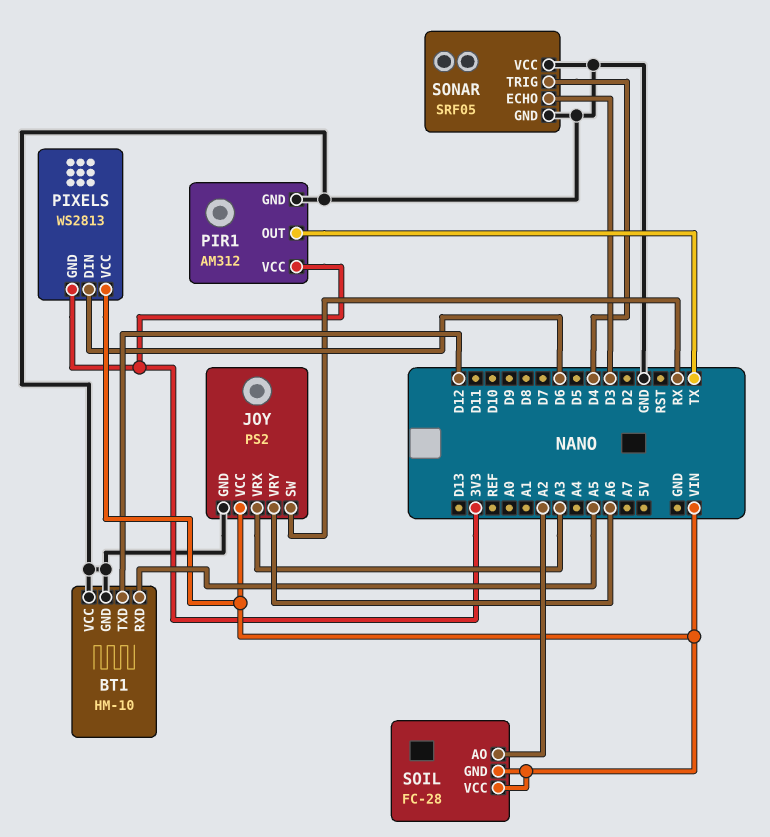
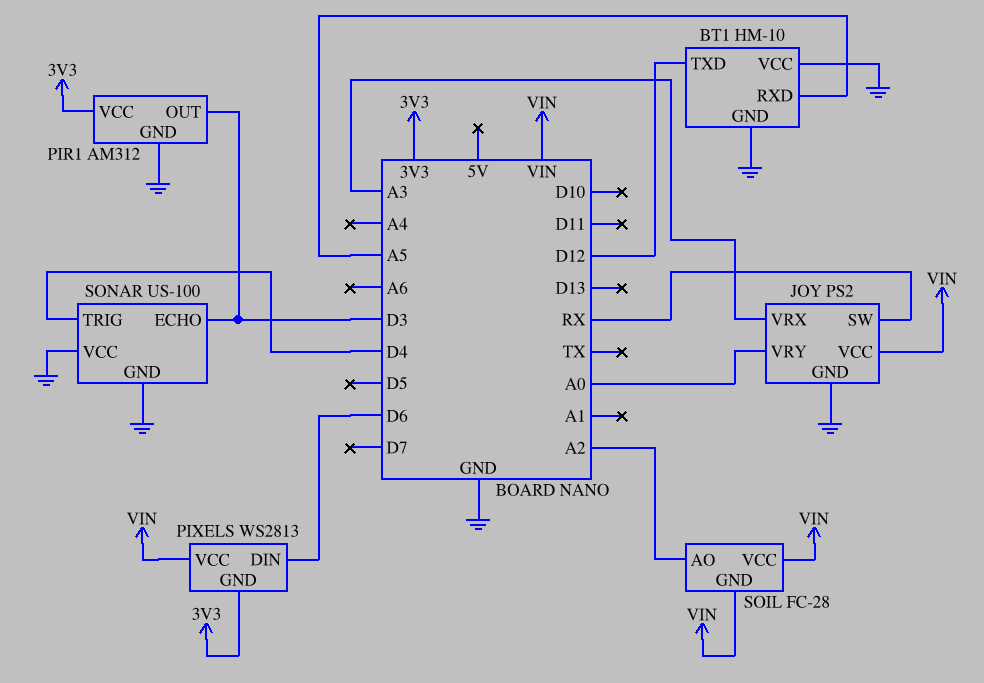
JOY pin VRY: A6 -> A0
PIR1 pin OUT: TX -> D3
SONAR: SRF05 -> US-100

